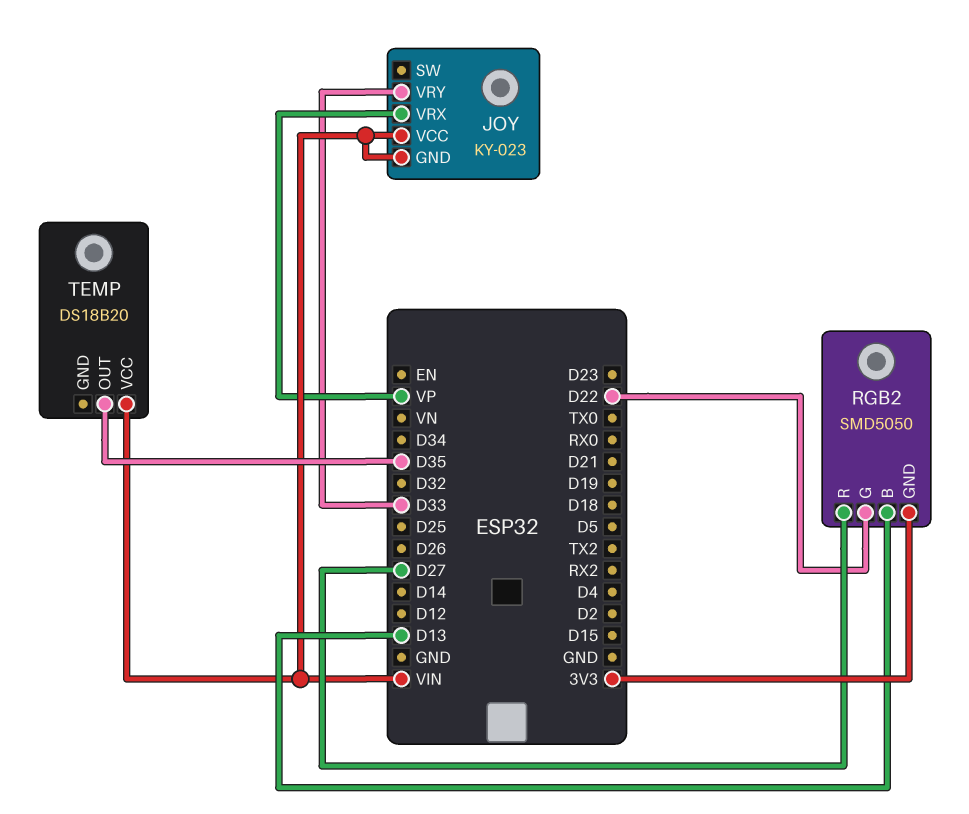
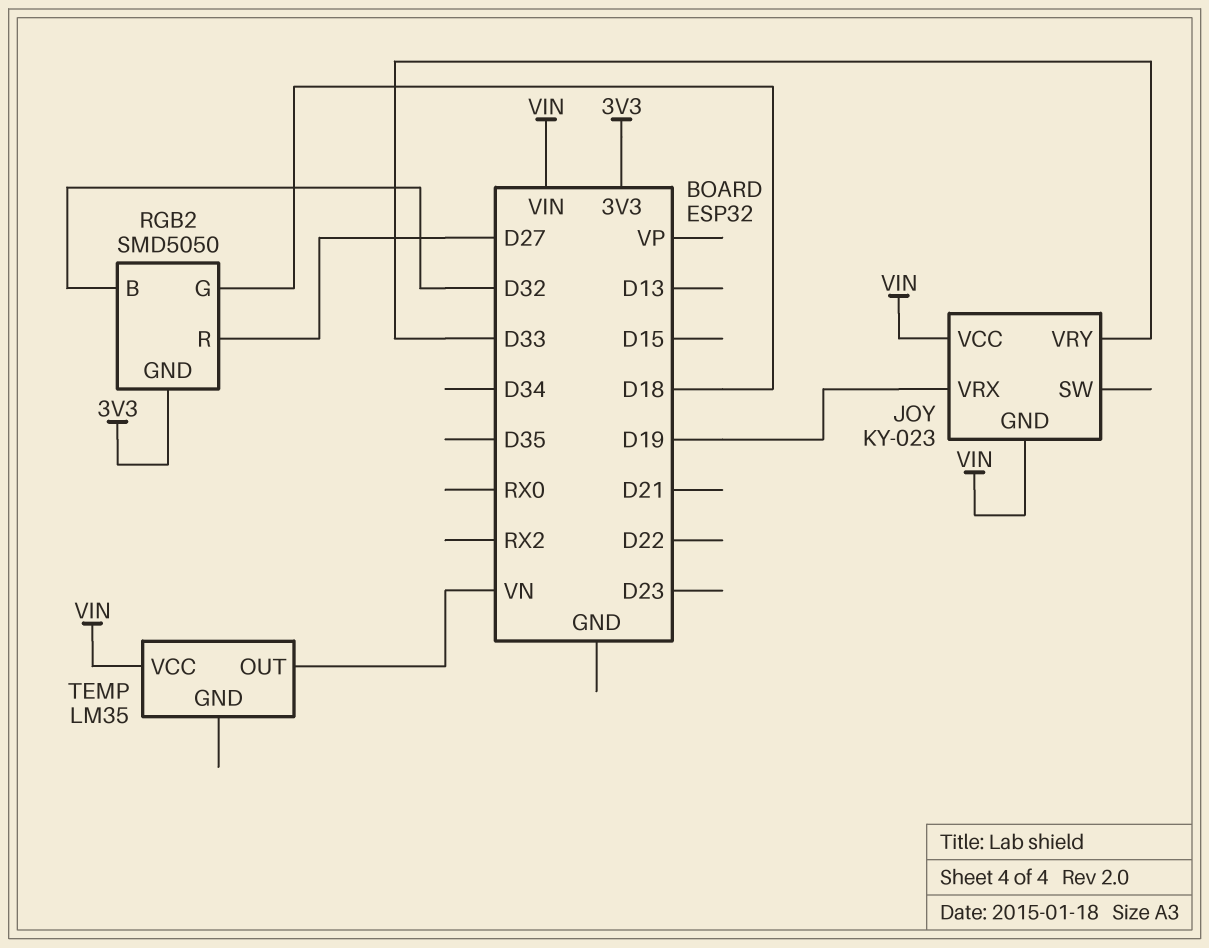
JOY pin VRX: VP -> D19
RGB2 pin B: D13 -> D32
RGB2 pin G: D22 -> D18
TEMP: DS18B20 -> LM35
TEMP pin OUT: D35 -> VN

